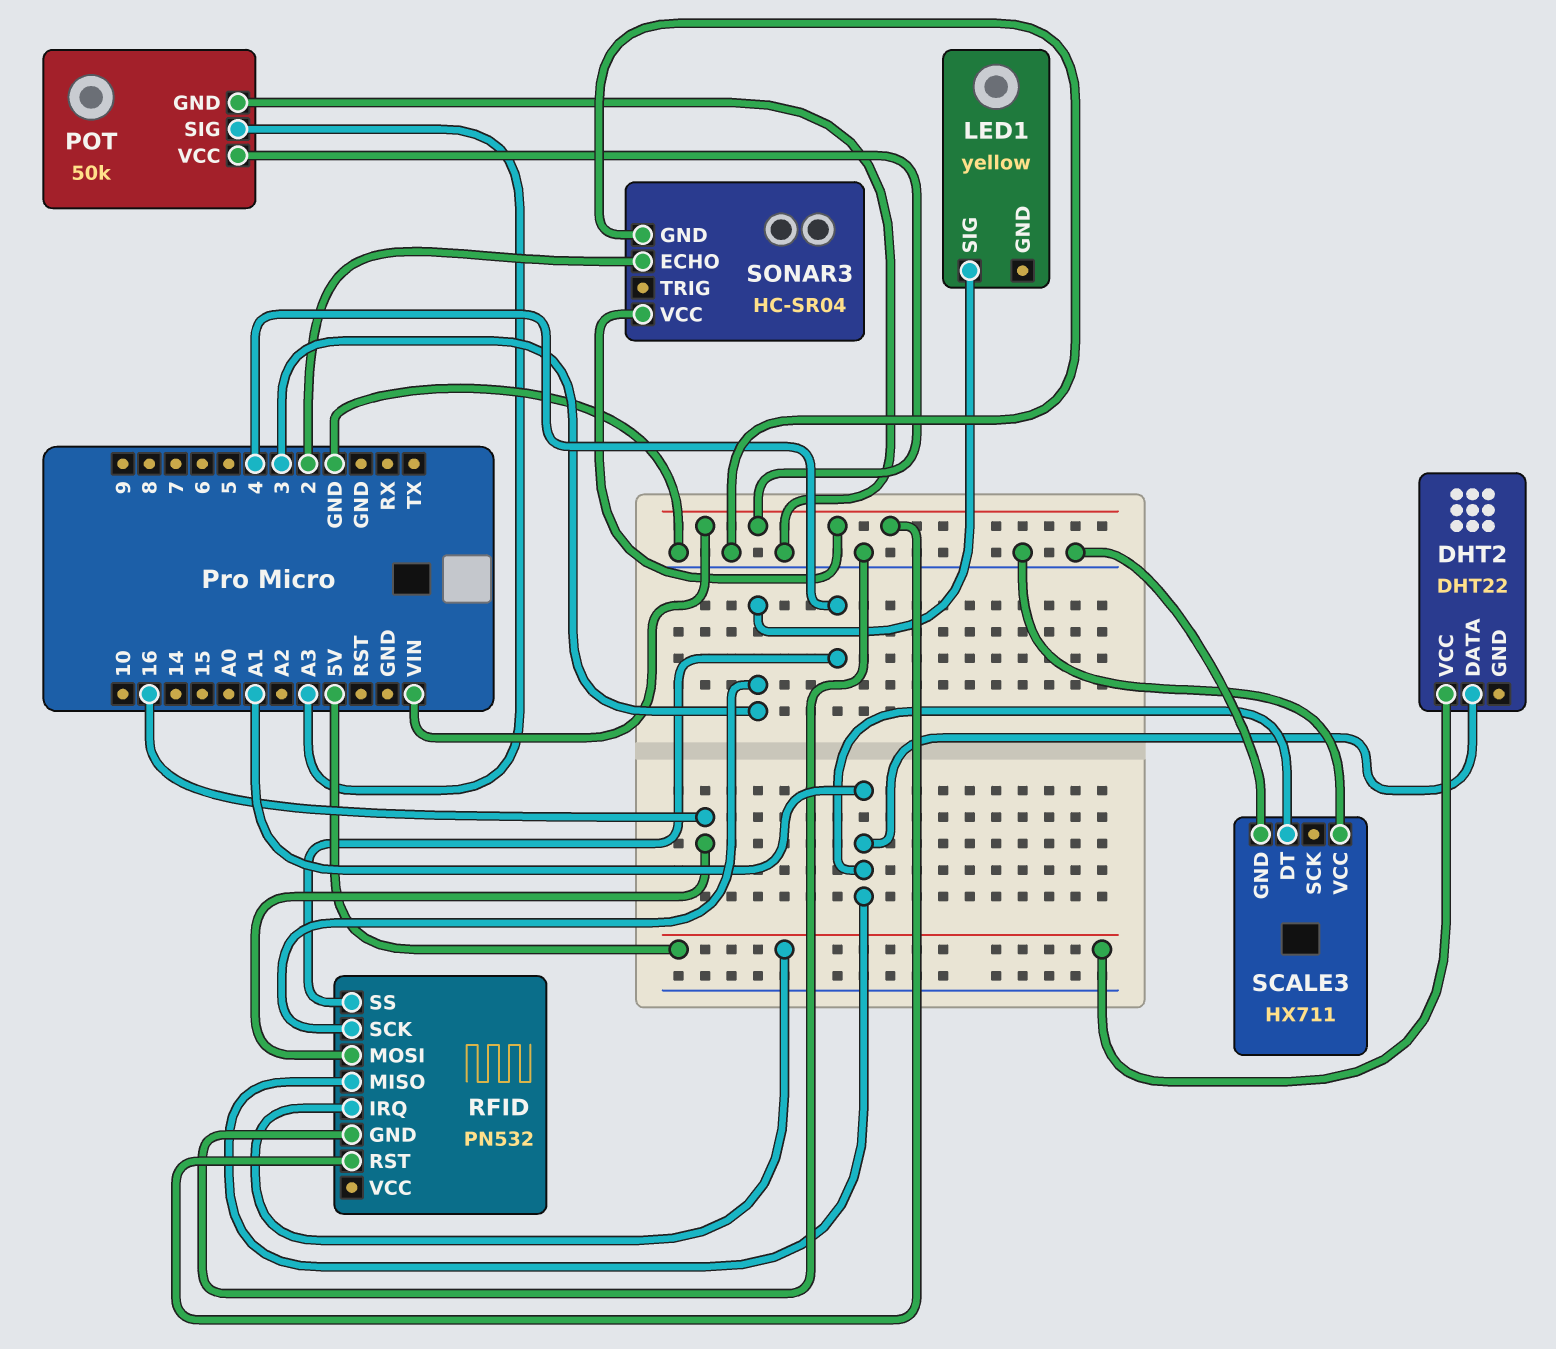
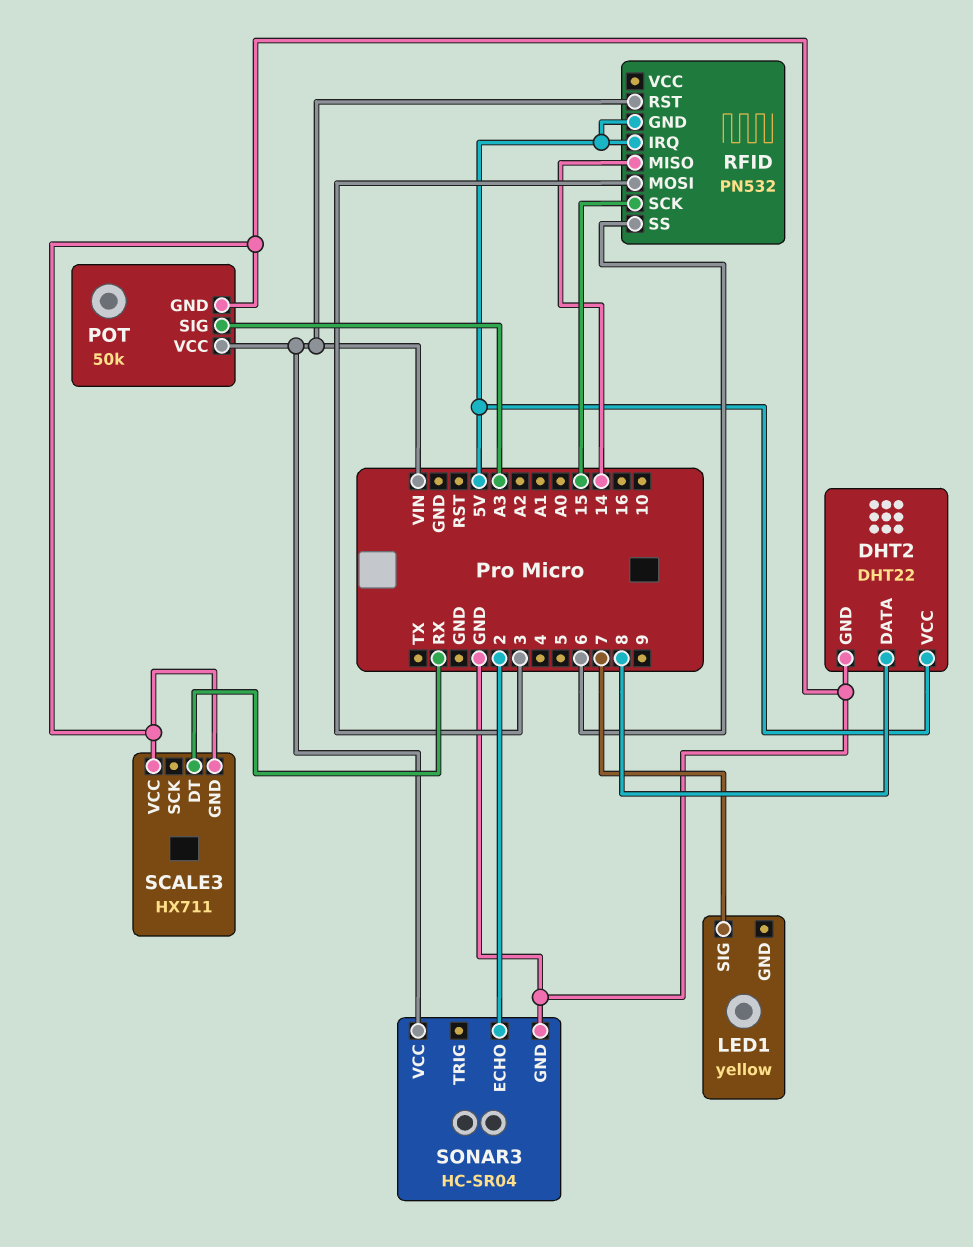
DHT2 pin DATA: A1 -> 8
DHT2 pin GND: none -> GND
LED1 pin SIG: 3 -> 7
RFID pin GND: GND -> 5V
RFID pin MISO: A1 -> 14
RFID pin MOSI: 16 -> 3
RFID pin SCK: 3 -> 15
RFID pin SS: 4 -> 6
SCALE3 pin DT: A1 -> RX

